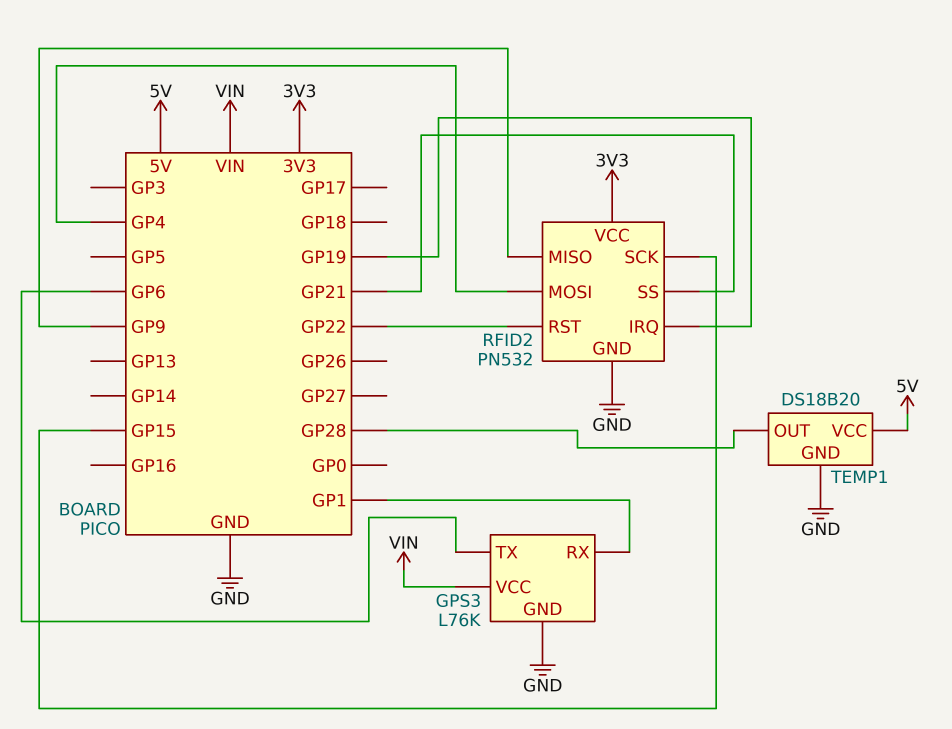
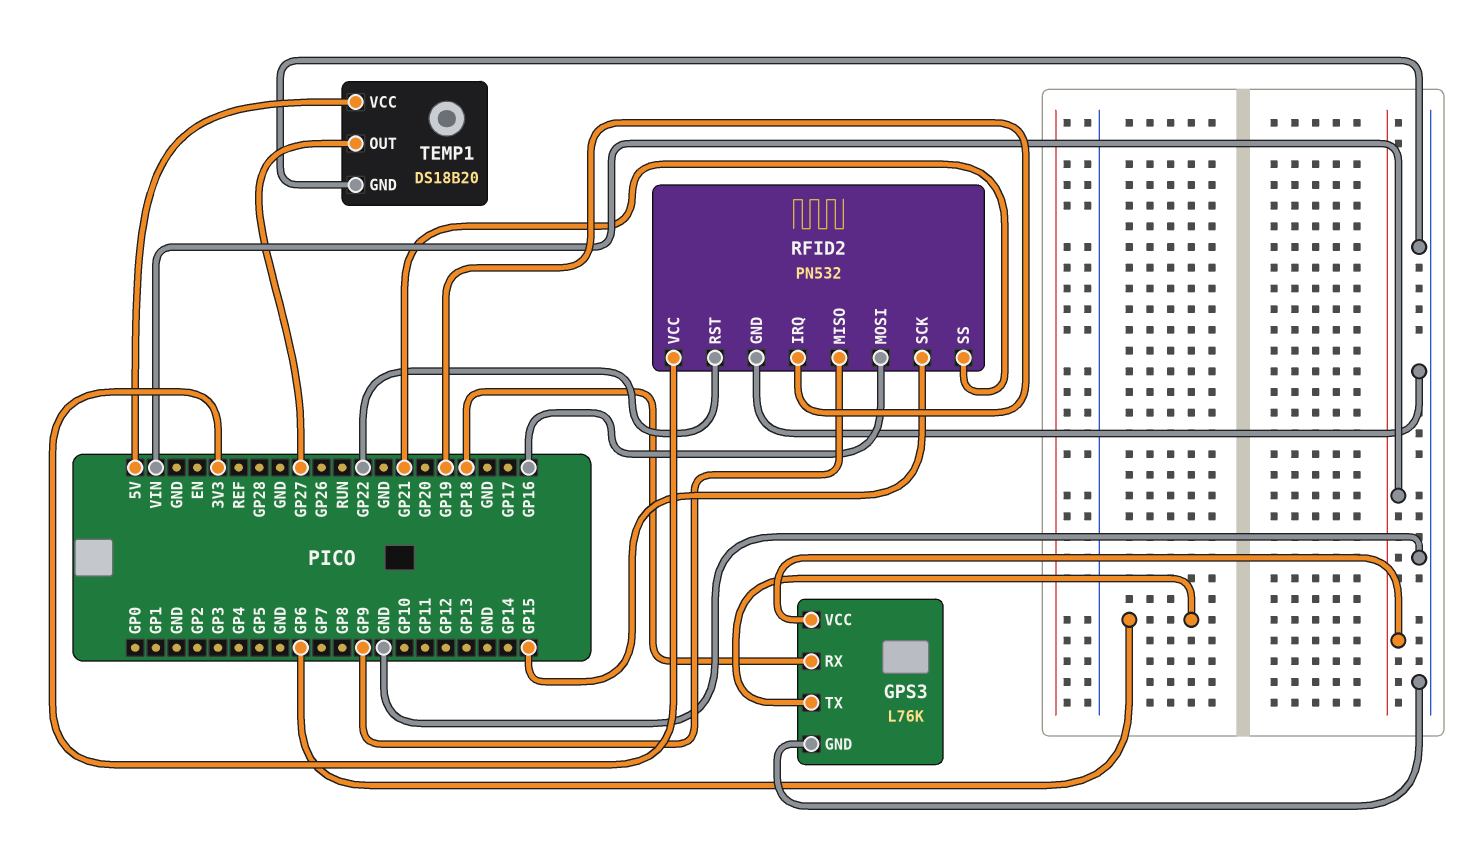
GPS3 pin RX: GP1 -> GP18
RFID2 pin MOSI: GP4 -> GP16
TEMP1 pin OUT: GP28 -> GP27

